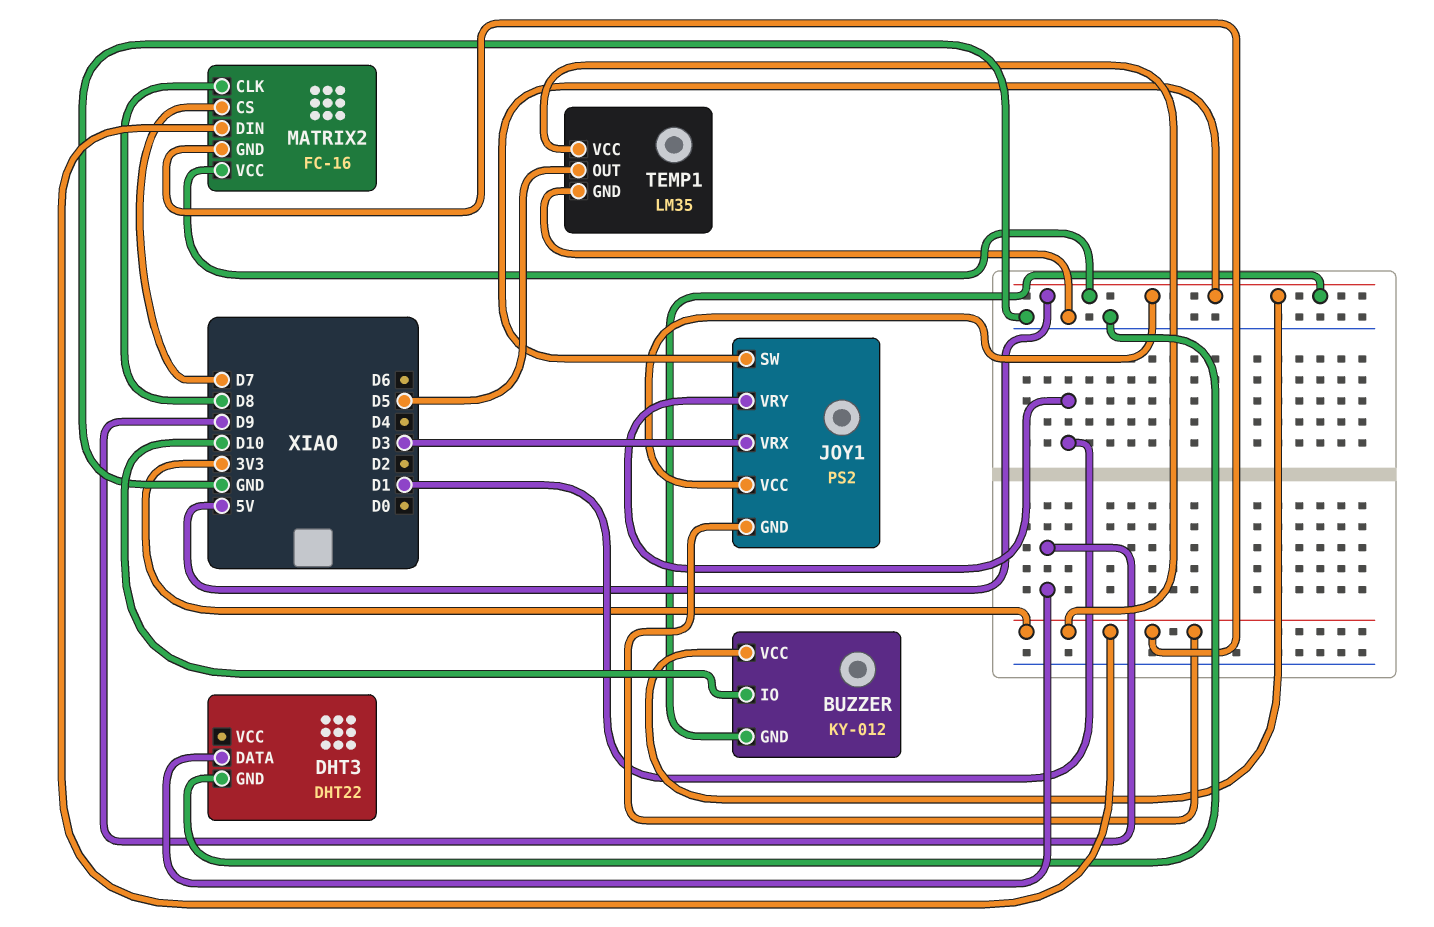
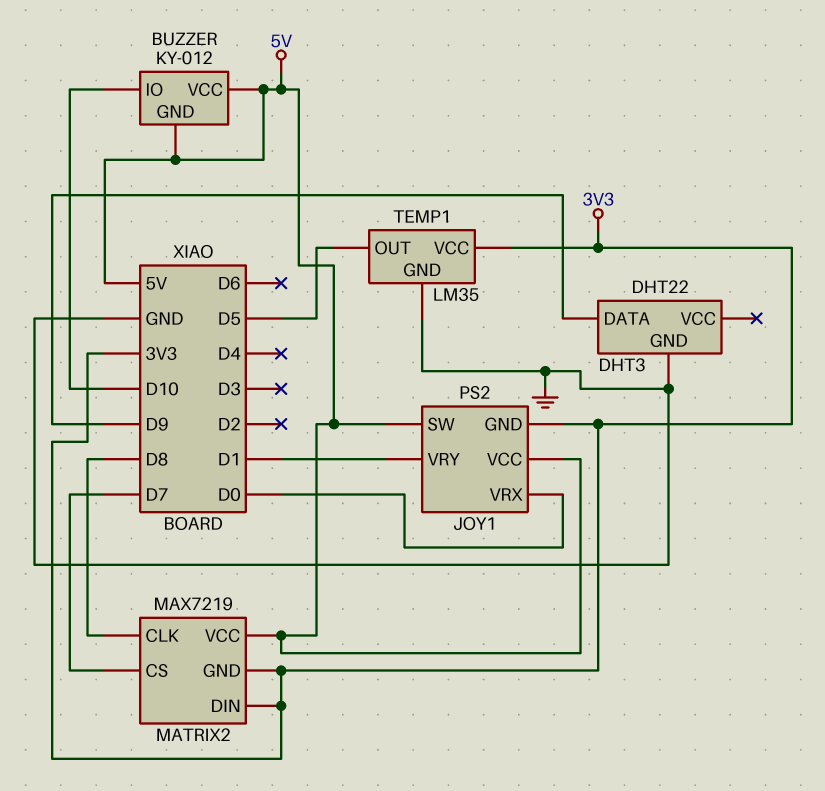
JOY1 pin VRX: D3 -> D0
MATRIX2: FC-16 -> MAX7219

